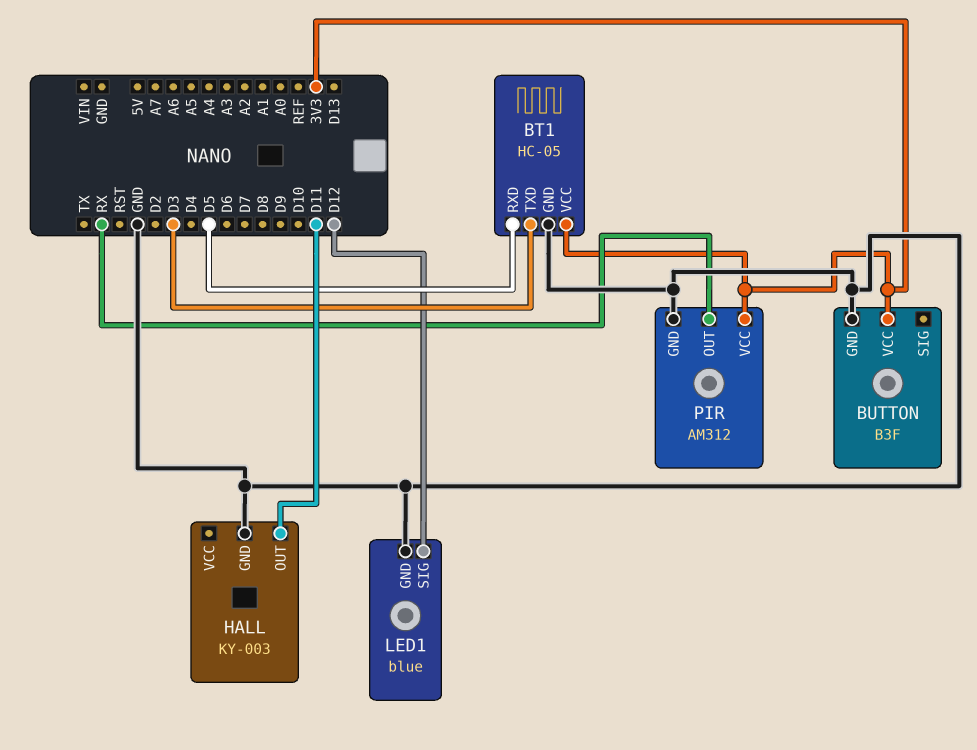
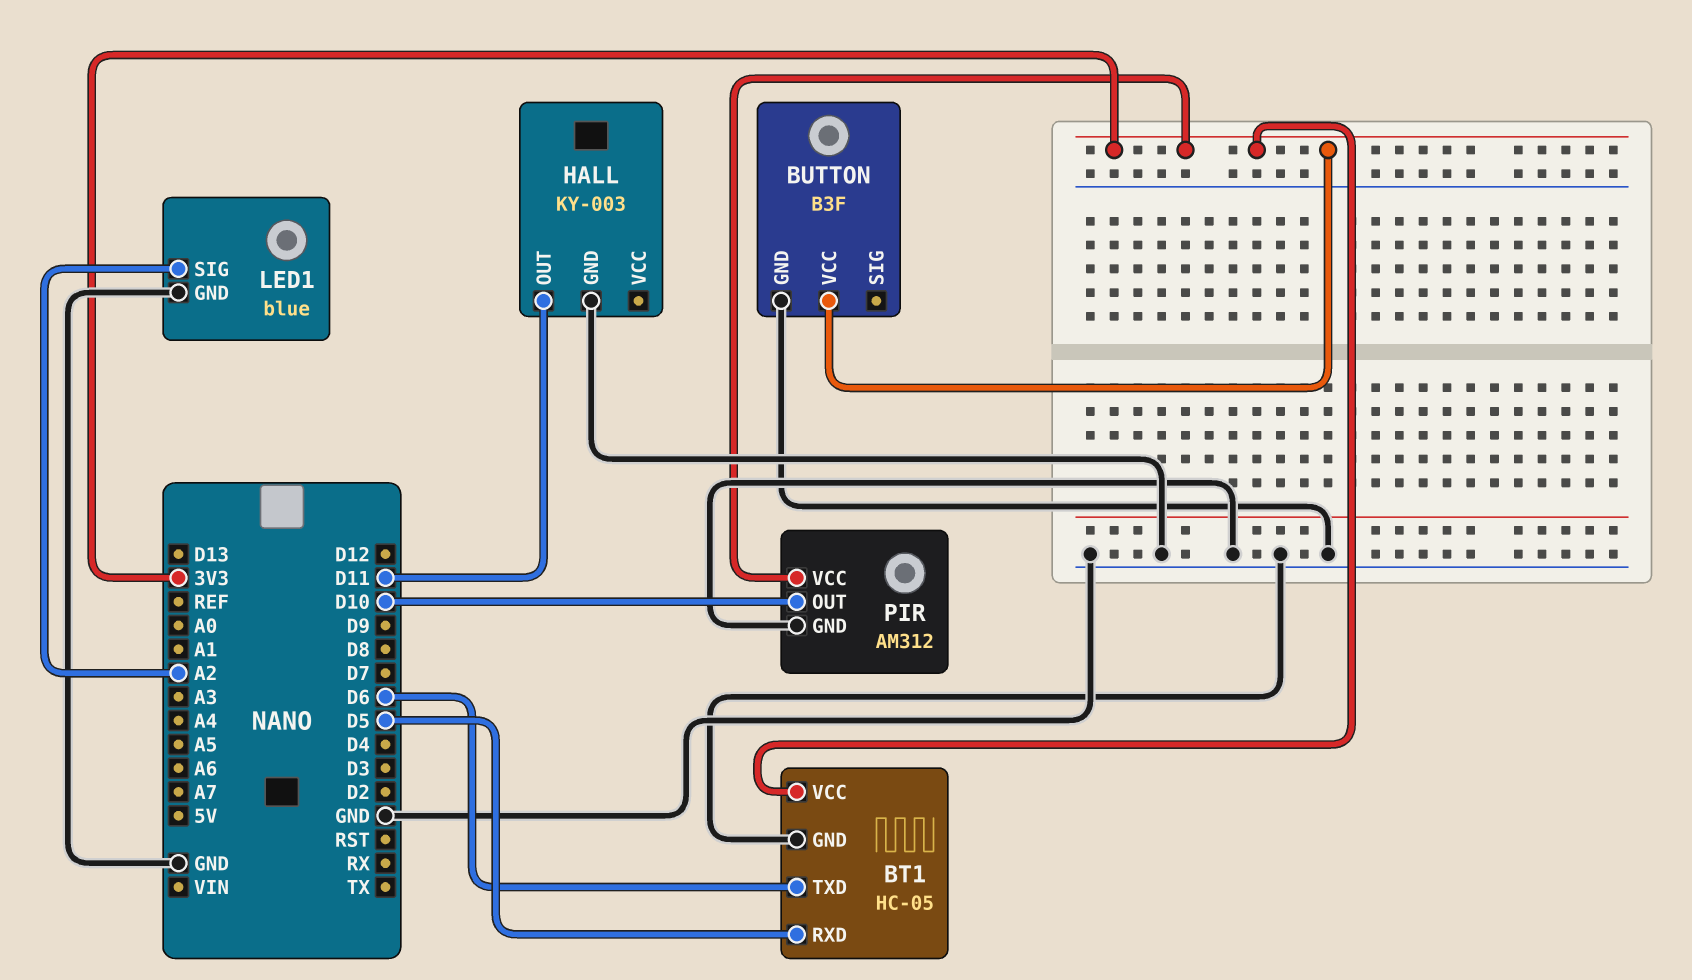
BT1 pin TXD: D3 -> D6
LED1 pin SIG: D12 -> A2
PIR pin OUT: RX -> D10

